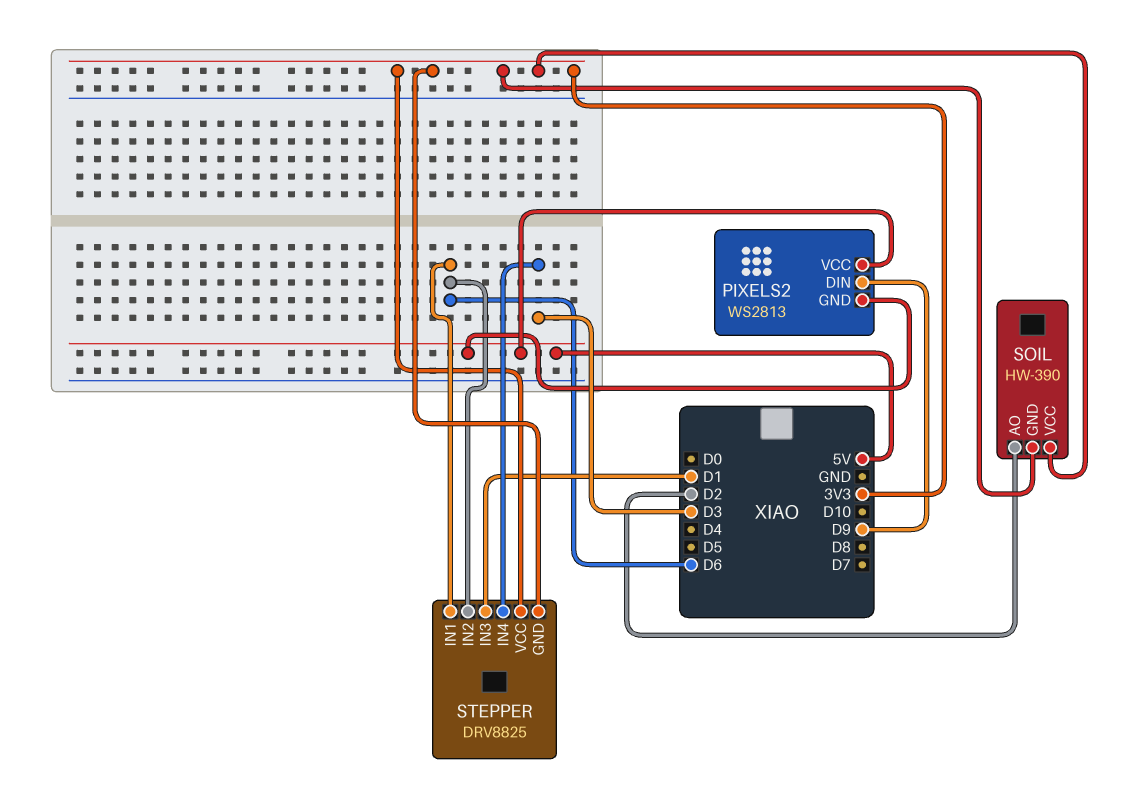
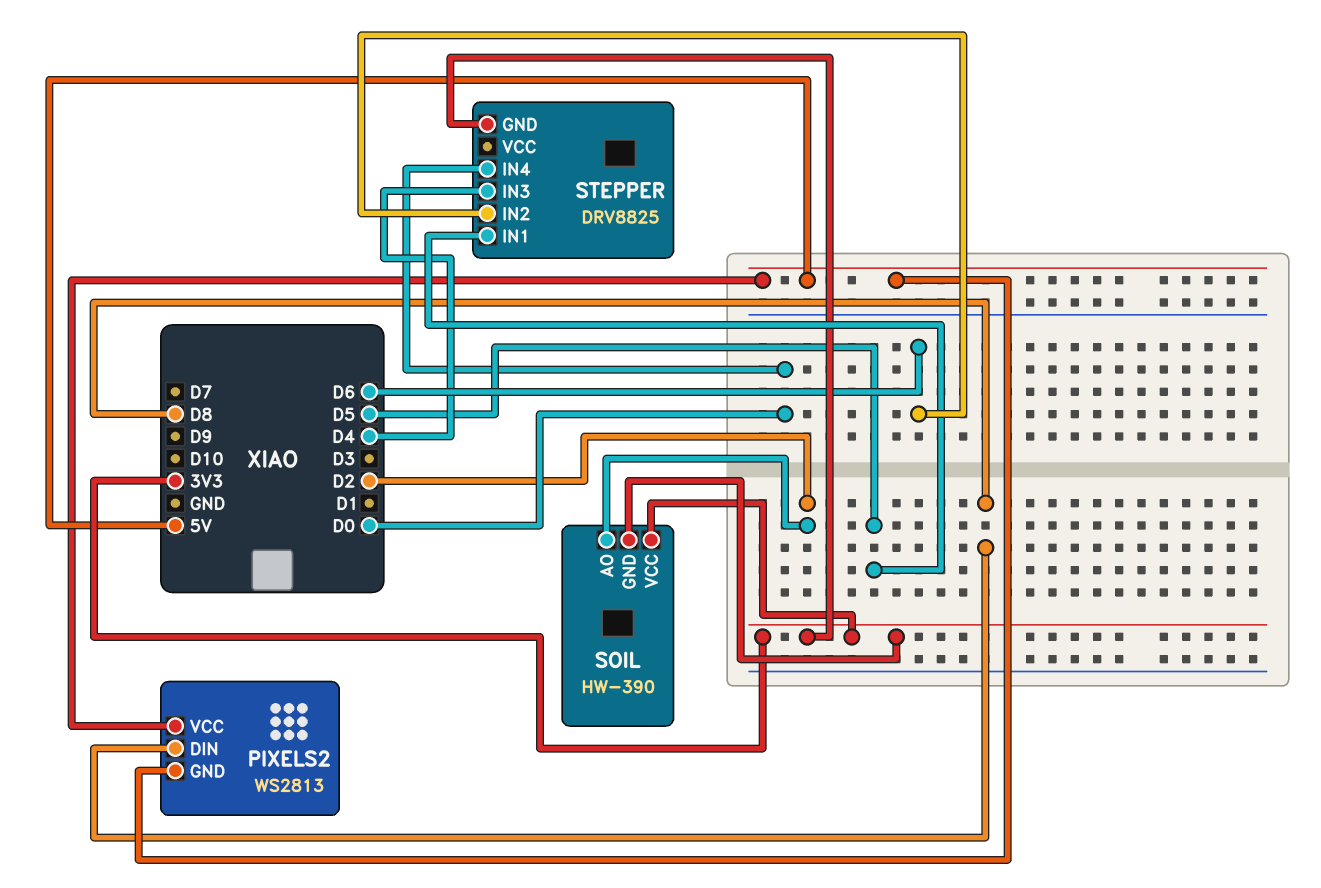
PIXELS2 pin DIN: D9 -> D8
STEPPER pin IN1: D6 -> D5
STEPPER pin IN3: D1 -> D4
STEPPER pin IN4: D3 -> D0
STEPPER pin VCC: 3V3 -> none

